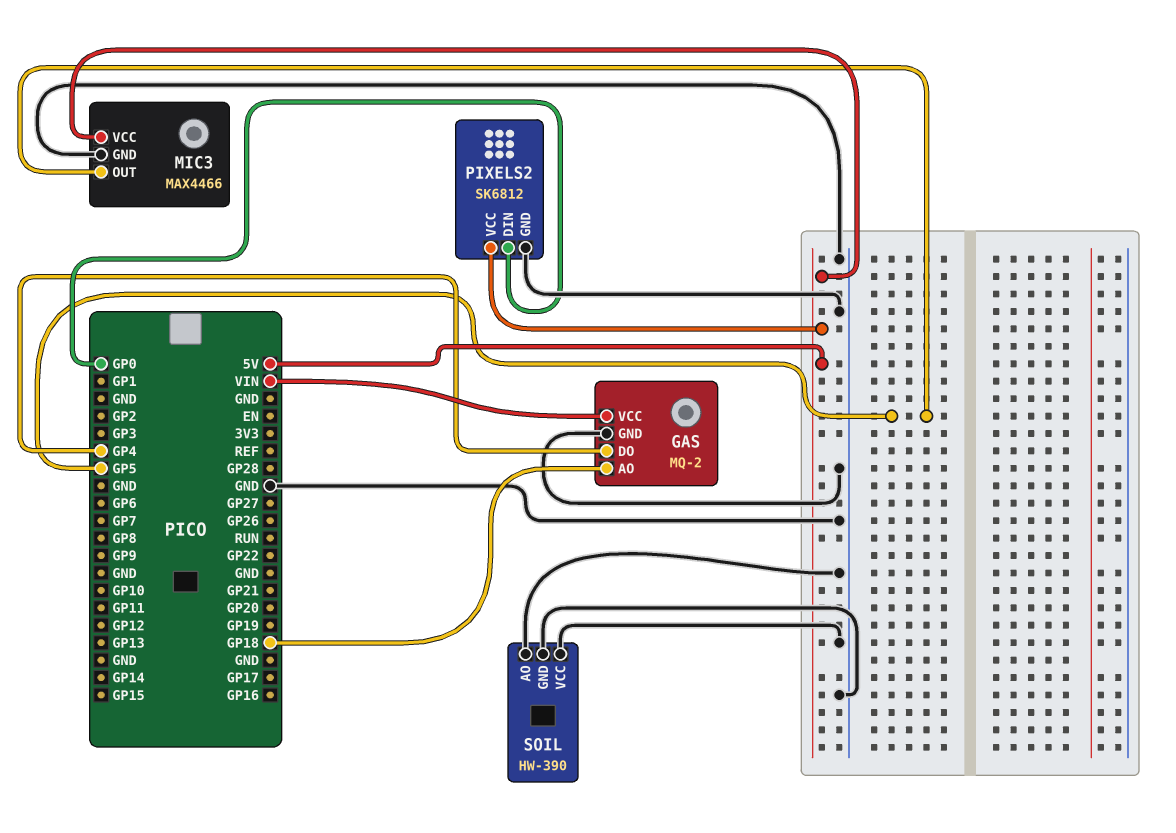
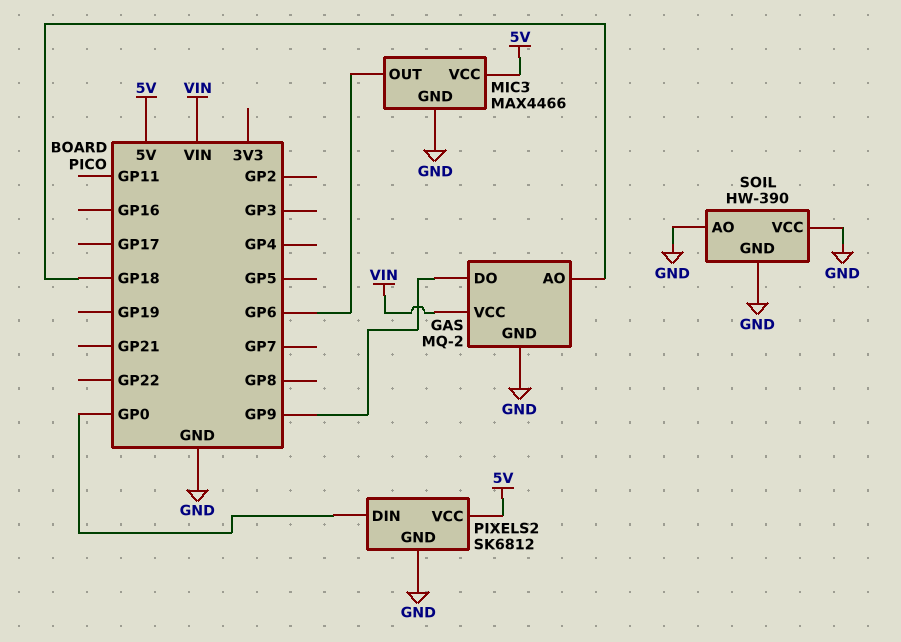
GAS pin DO: GP4 -> GP9
MIC3 pin OUT: GP5 -> GP6

